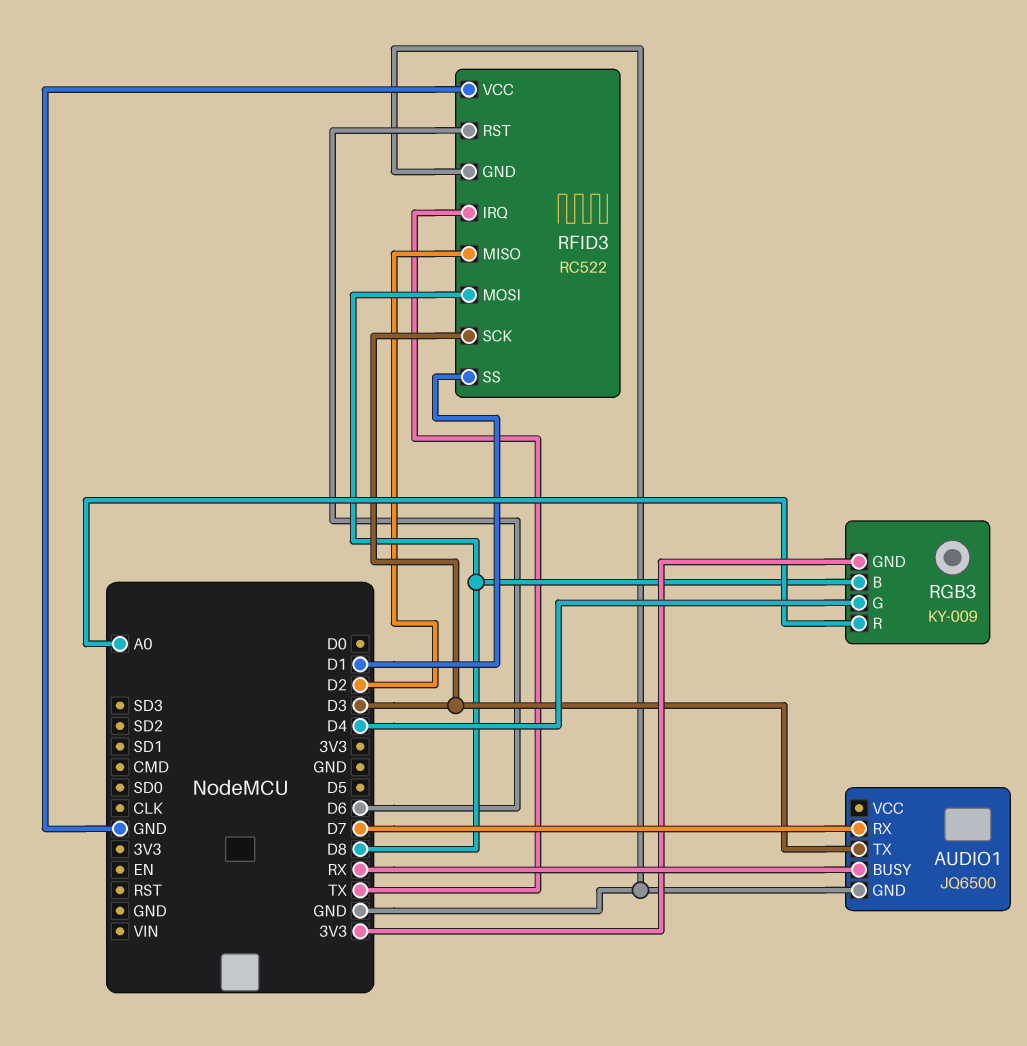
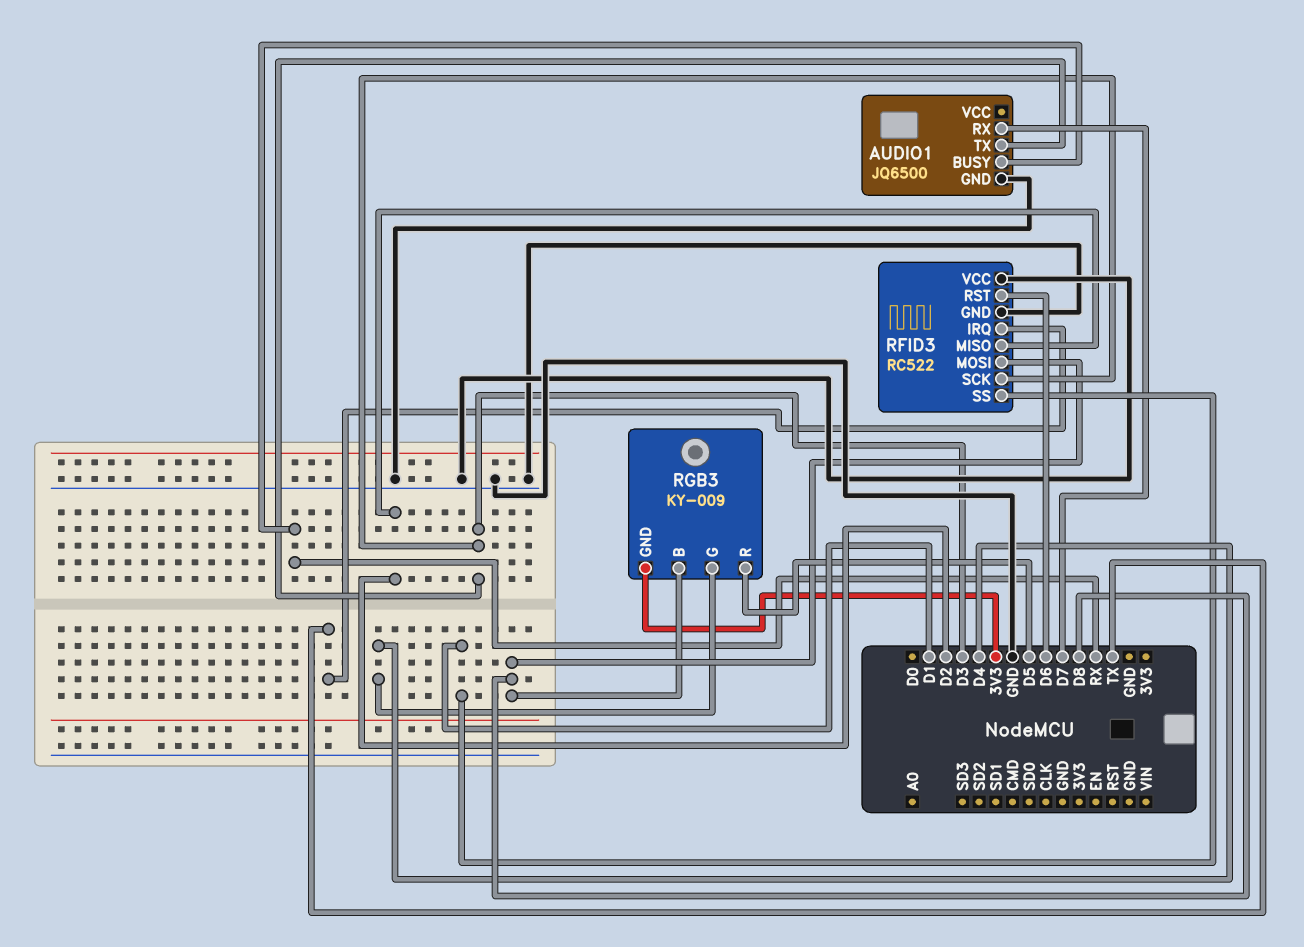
RGB3 pin R: A0 -> D5

